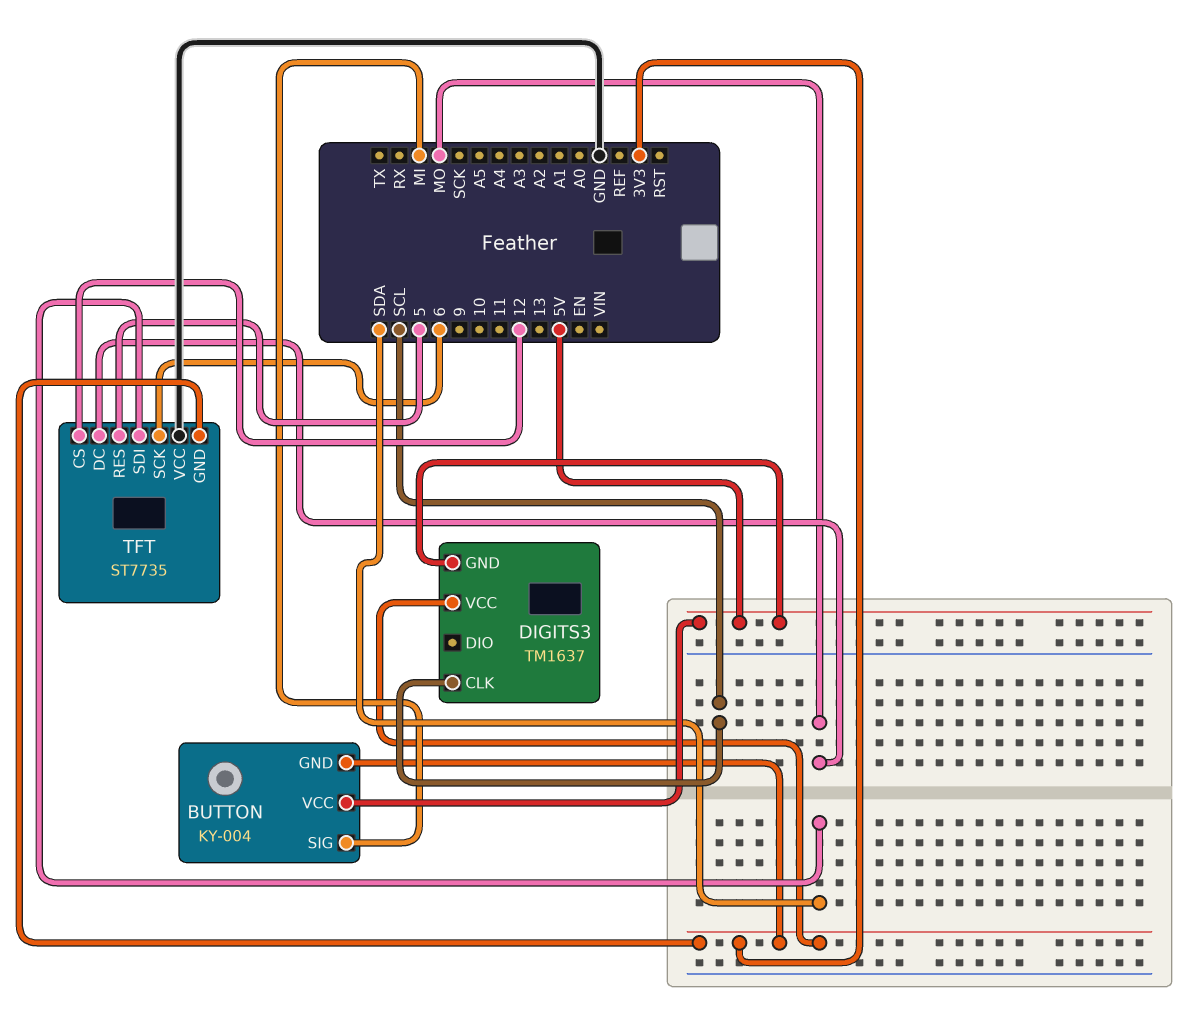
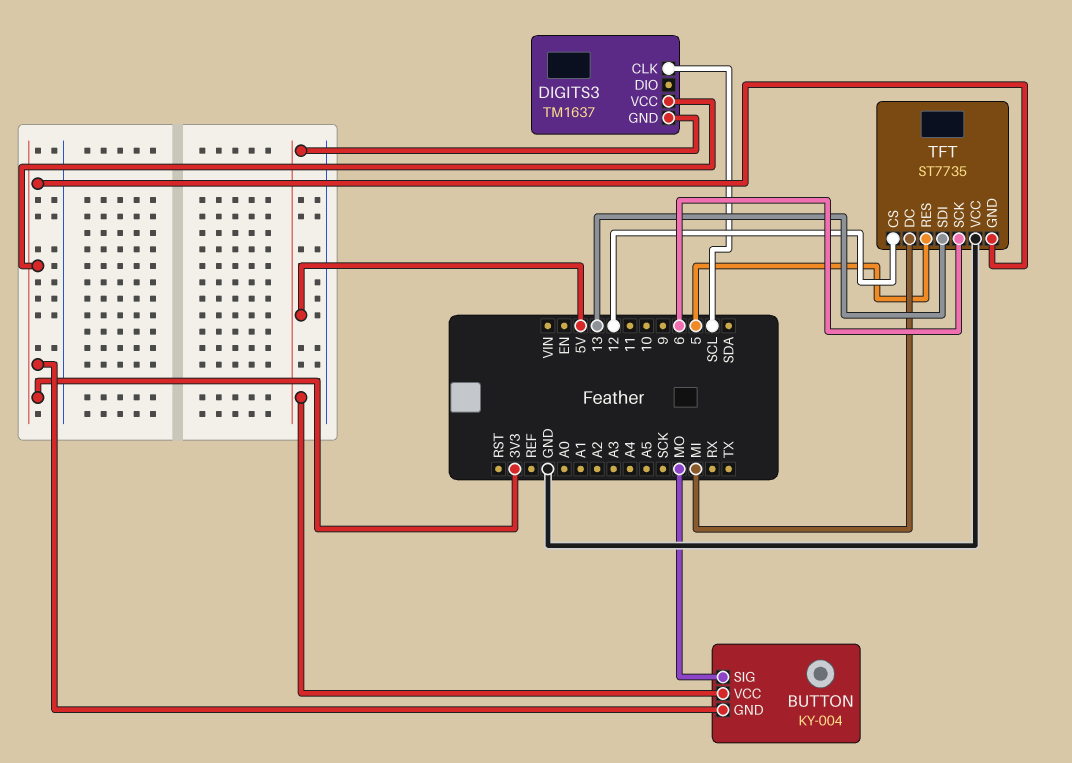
BUTTON pin SIG: MI -> MO
TFT pin DC: MO -> MI
TFT pin SDI: SDA -> 13

